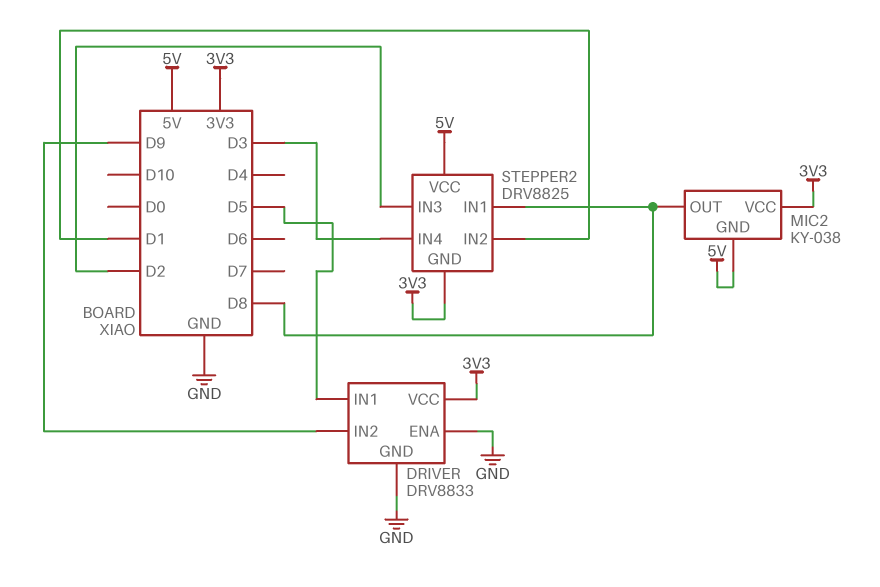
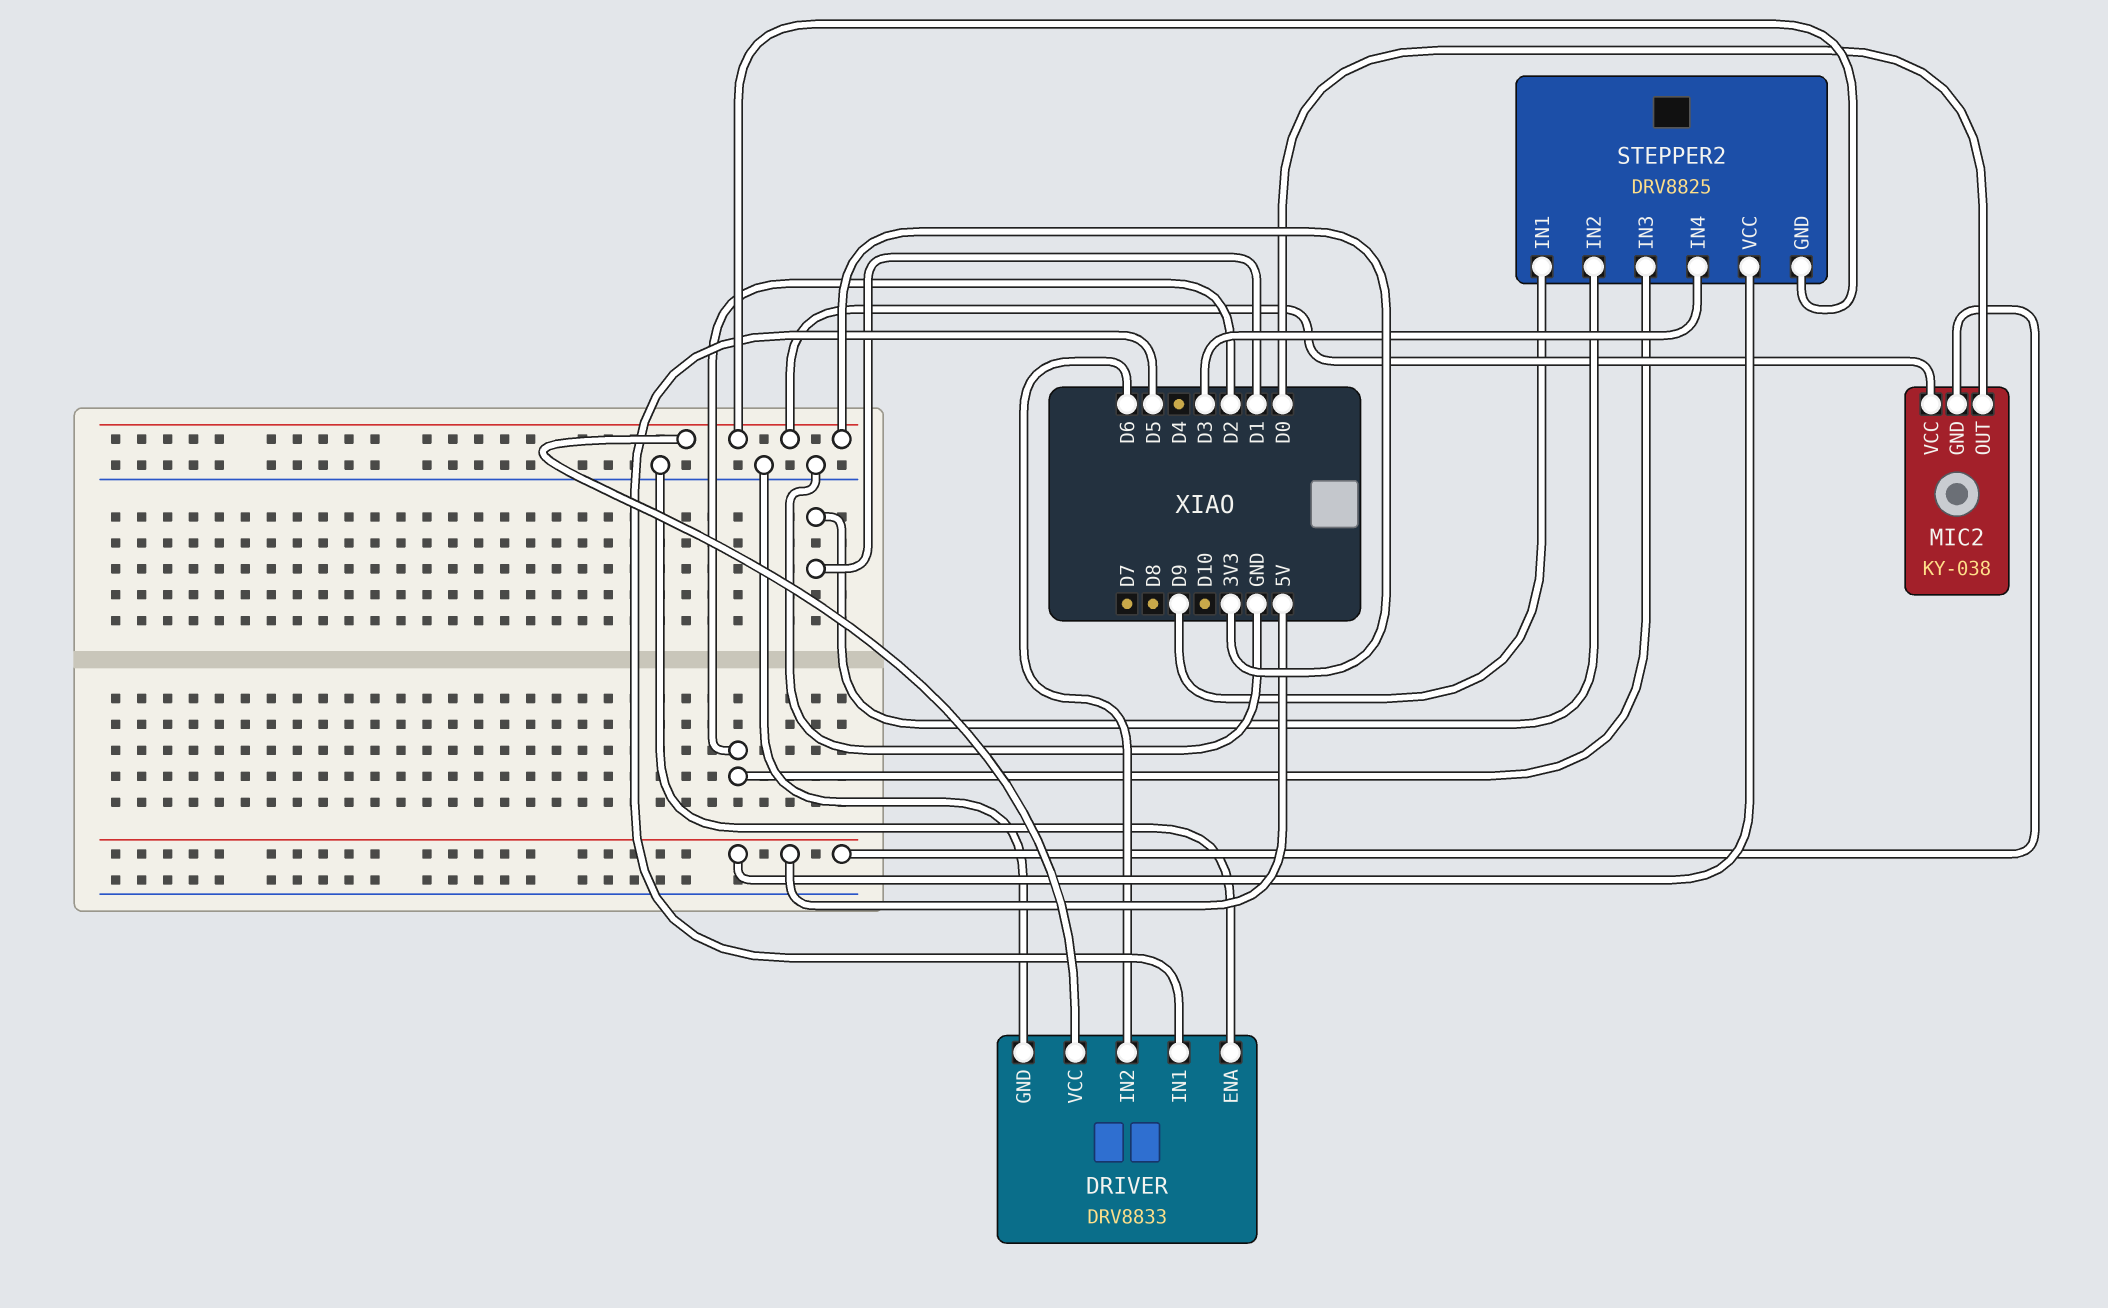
DRIVER pin IN2: D9 -> D6
MIC2 pin OUT: D8 -> D0
STEPPER2 pin IN1: D8 -> D9

